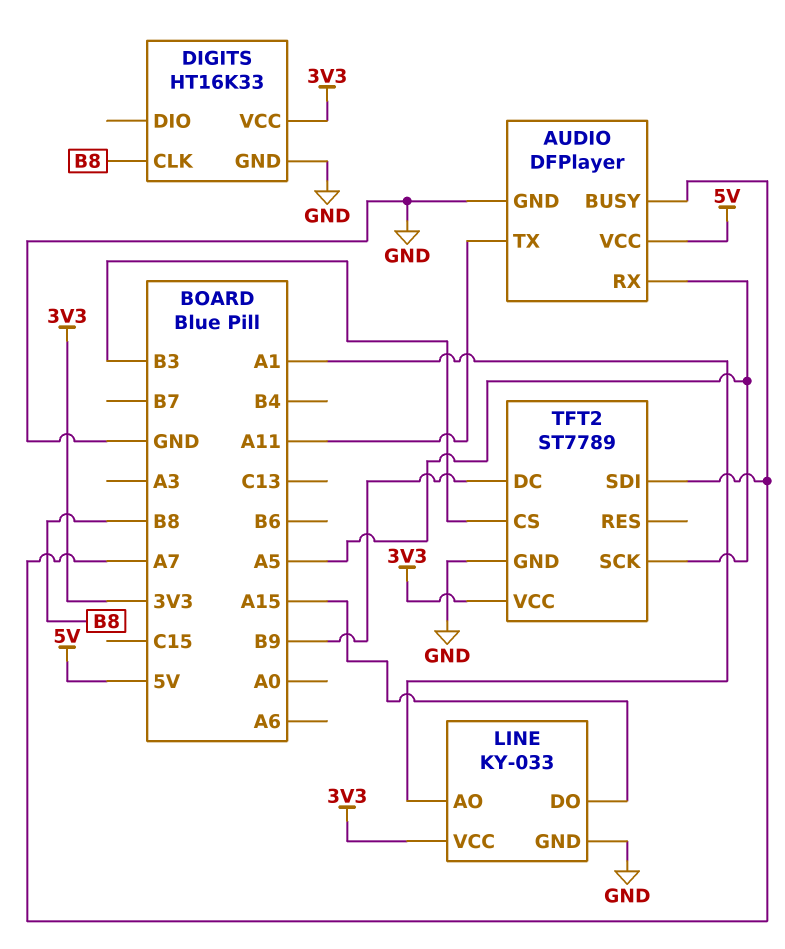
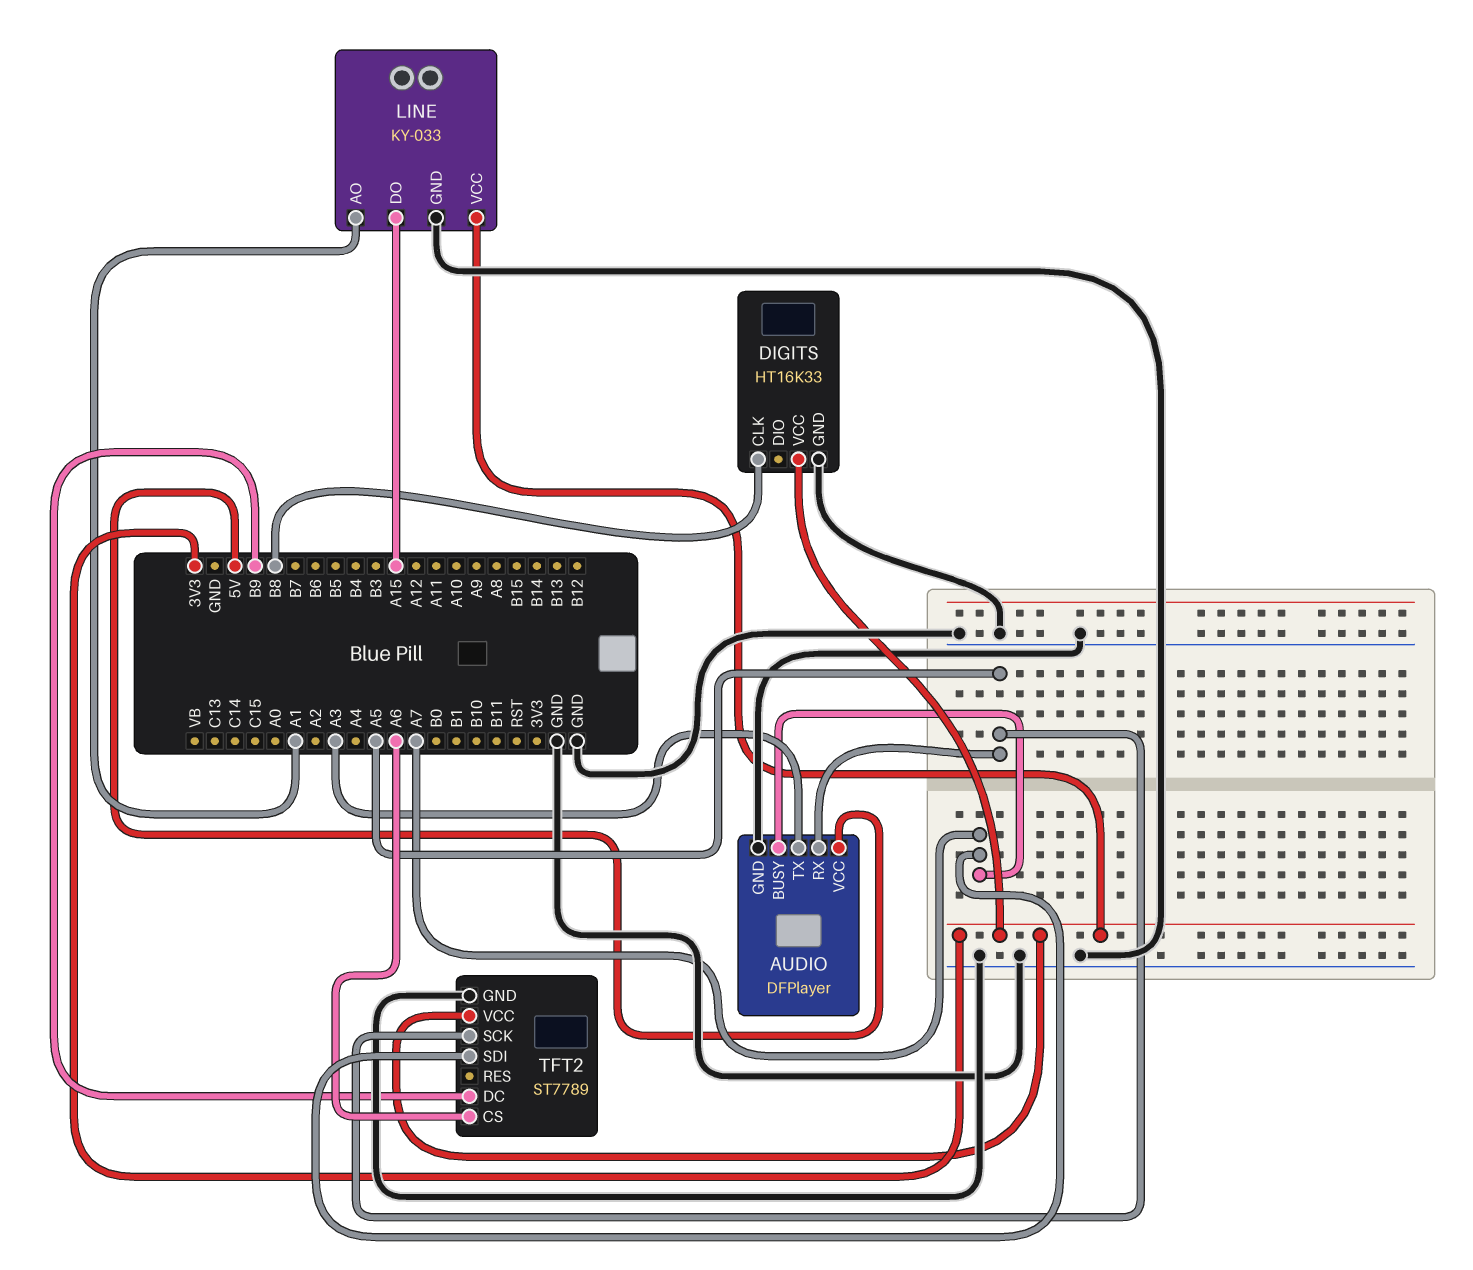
AUDIO pin TX: A11 -> A3
TFT2 pin CS: B3 -> A6

